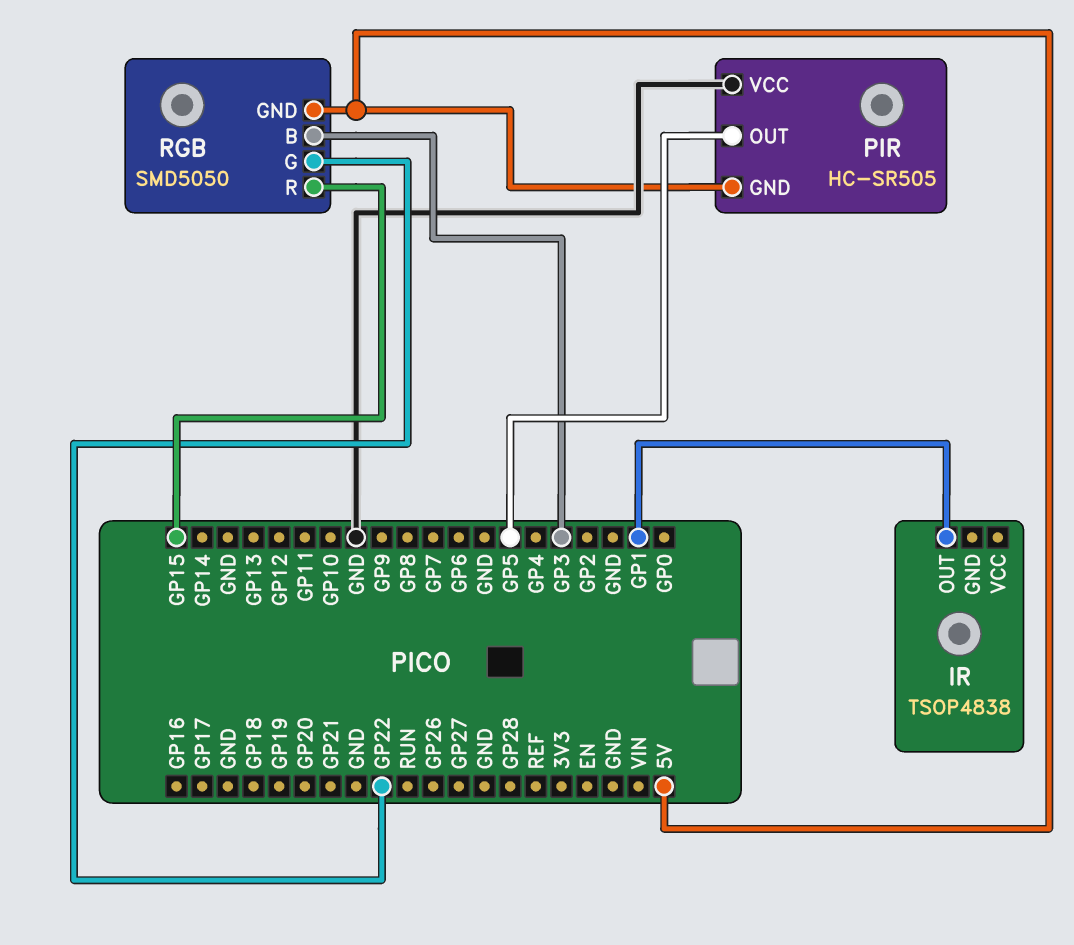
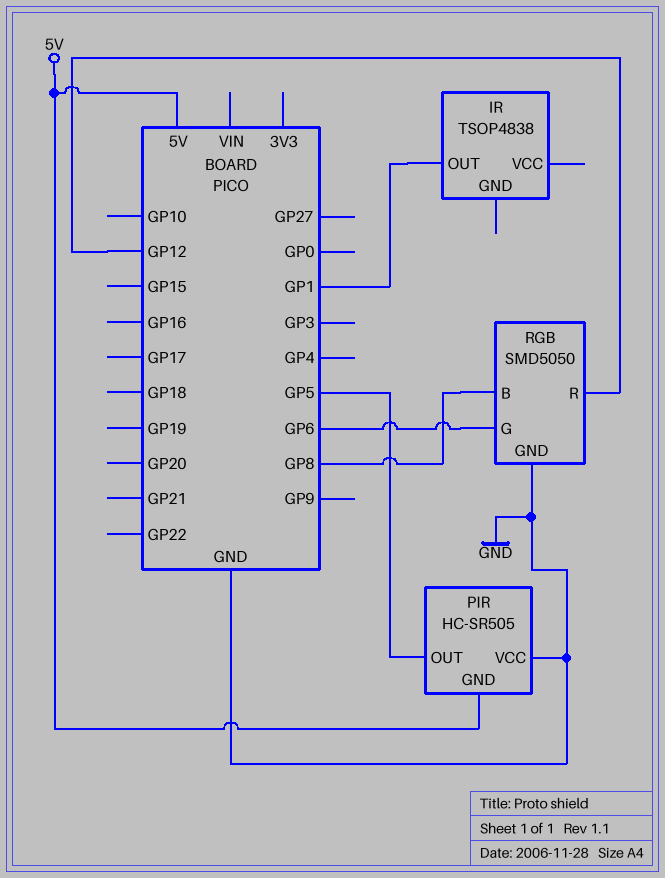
RGB pin B: GP3 -> GP8
RGB pin G: GP22 -> GP6
RGB pin GND: 5V -> GND
RGB pin R: GP15 -> GP12

